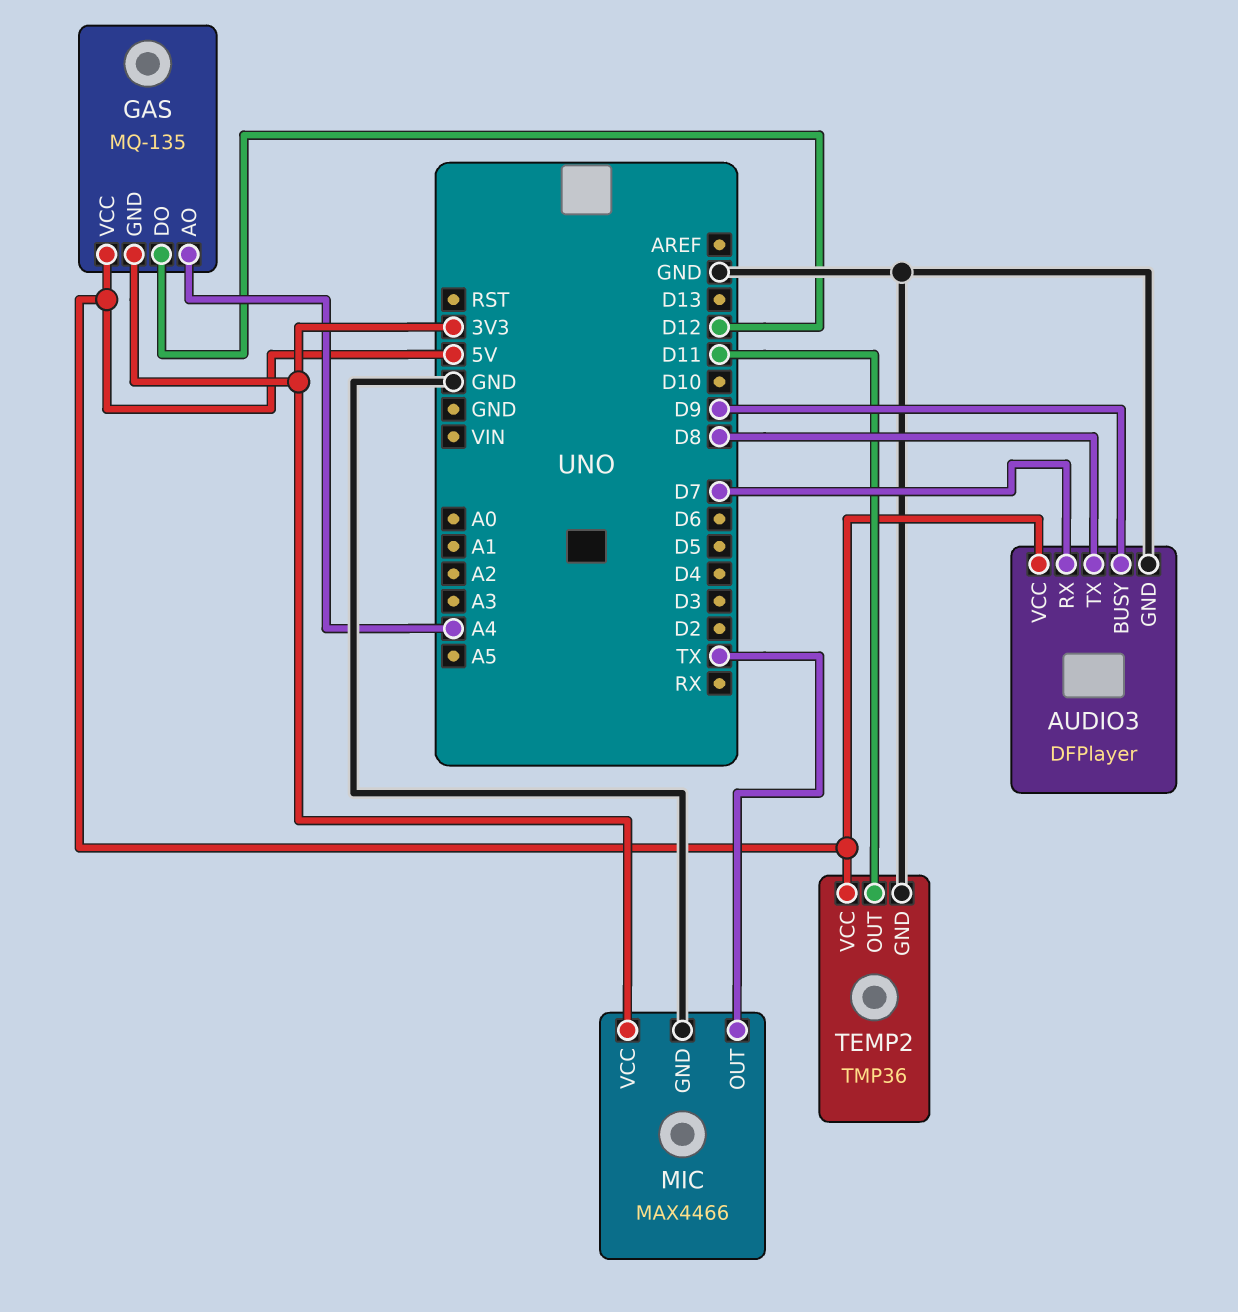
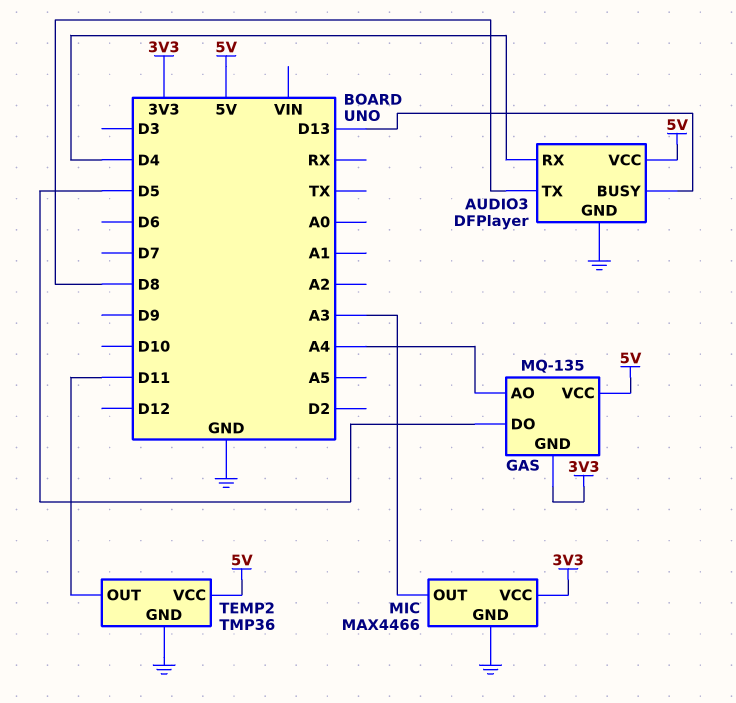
AUDIO3 pin BUSY: D9 -> D13
AUDIO3 pin RX: D7 -> D4
GAS pin DO: D12 -> D5
MIC pin OUT: TX -> A3

